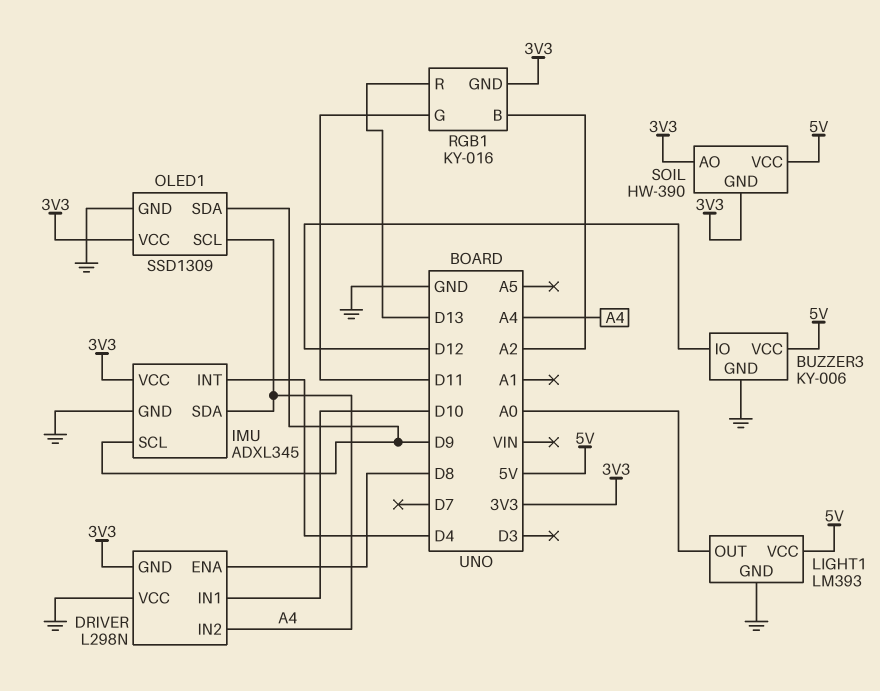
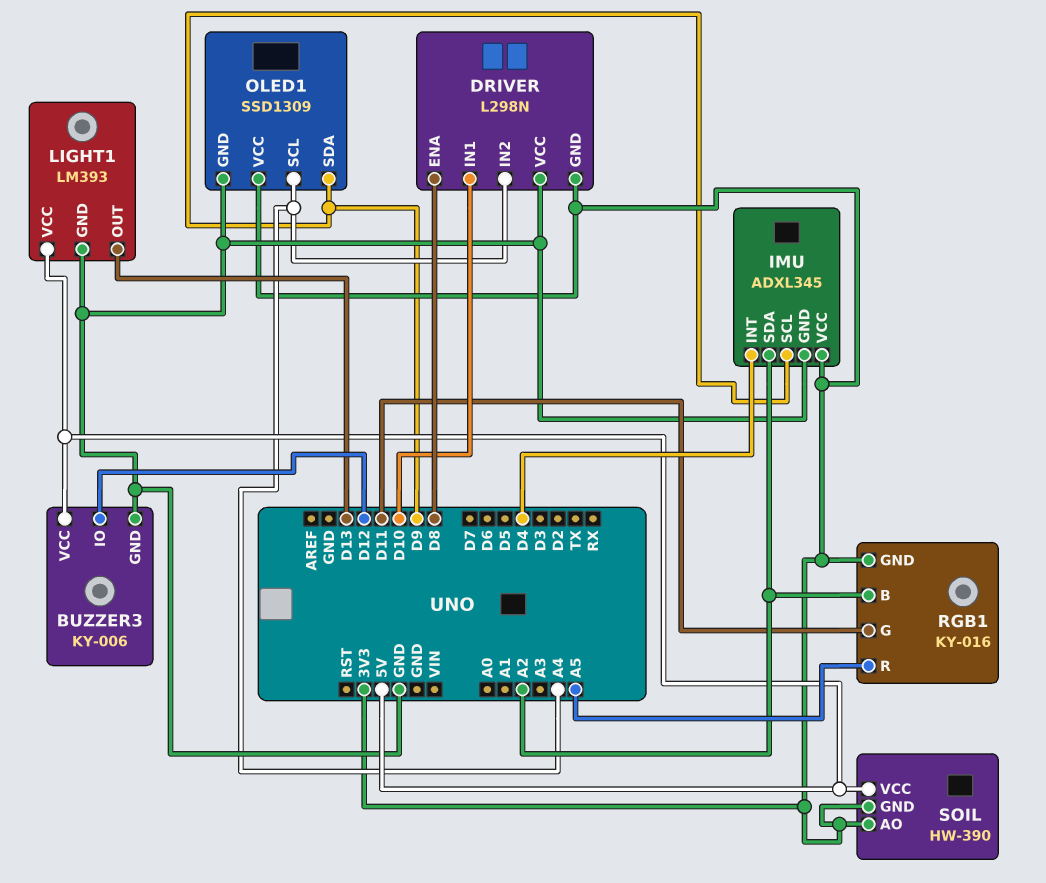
IMU pin SDA: A4 -> A2
LIGHT1 pin OUT: A0 -> D13
RGB1 pin R: D13 -> A5

